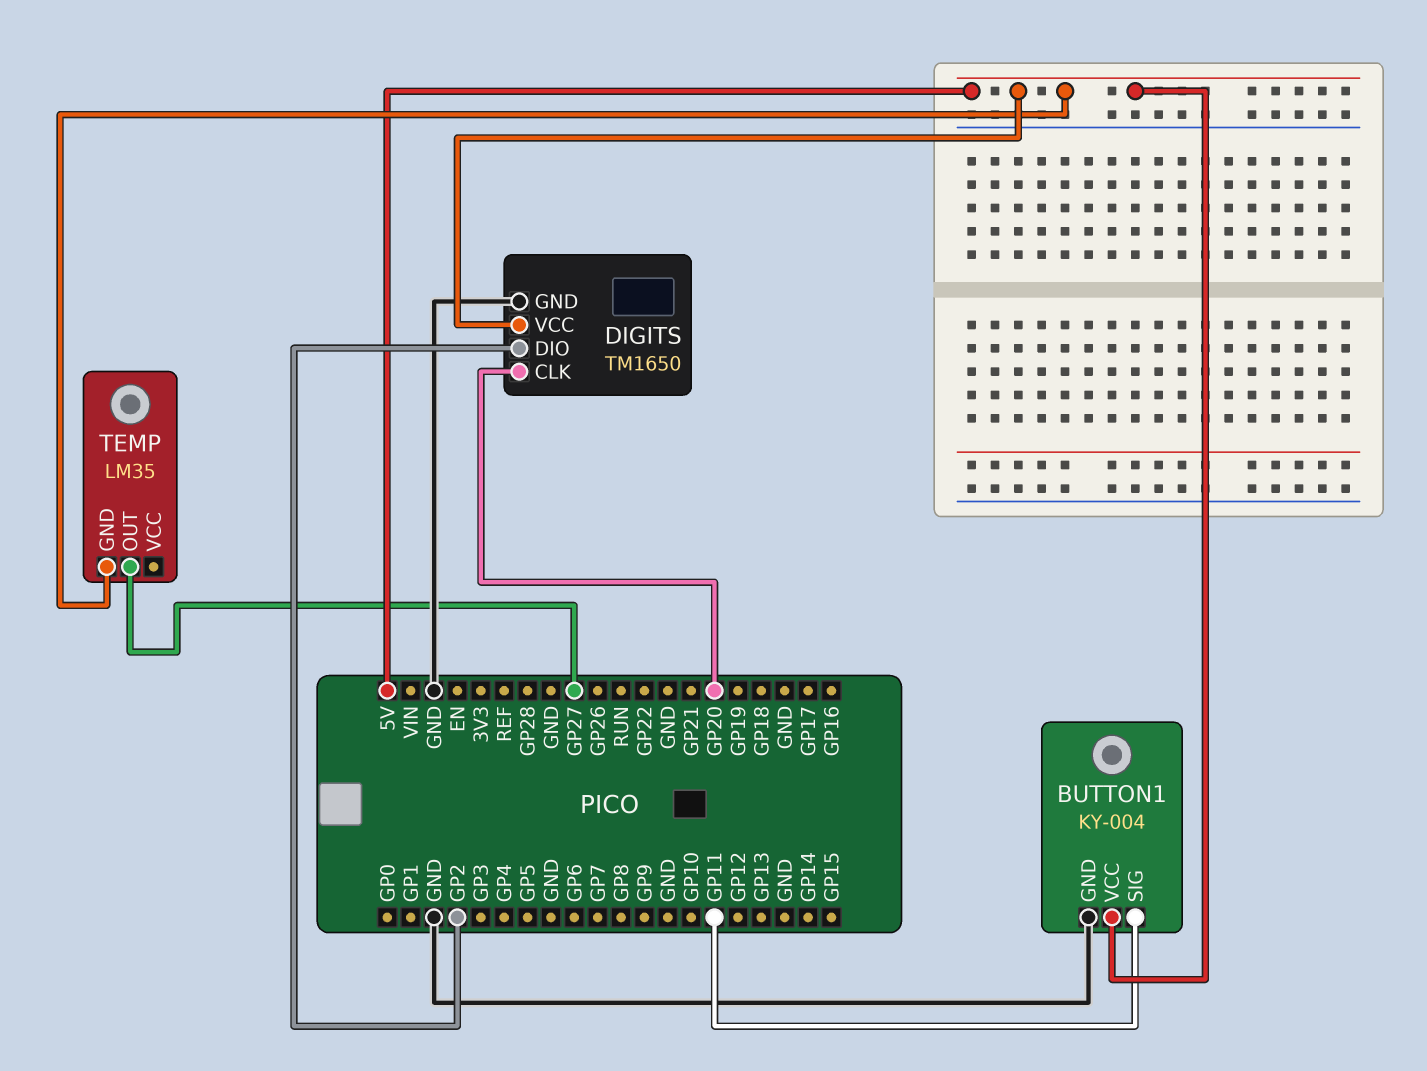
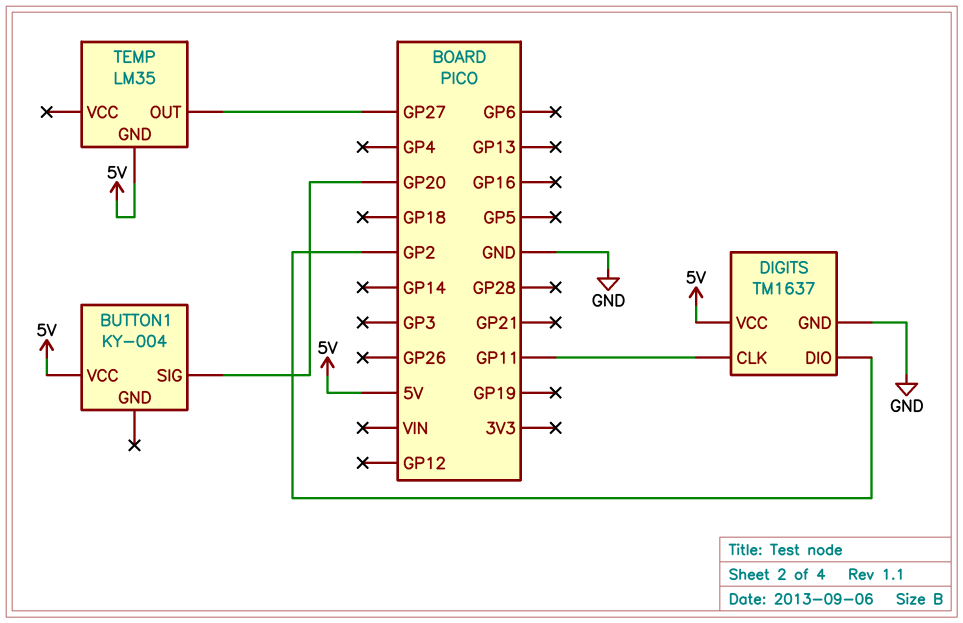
BUTTON1 pin GND: GND -> none
BUTTON1 pin SIG: GP11 -> GP20
DIGITS: TM1650 -> TM1637
DIGITS pin CLK: GP20 -> GP11

